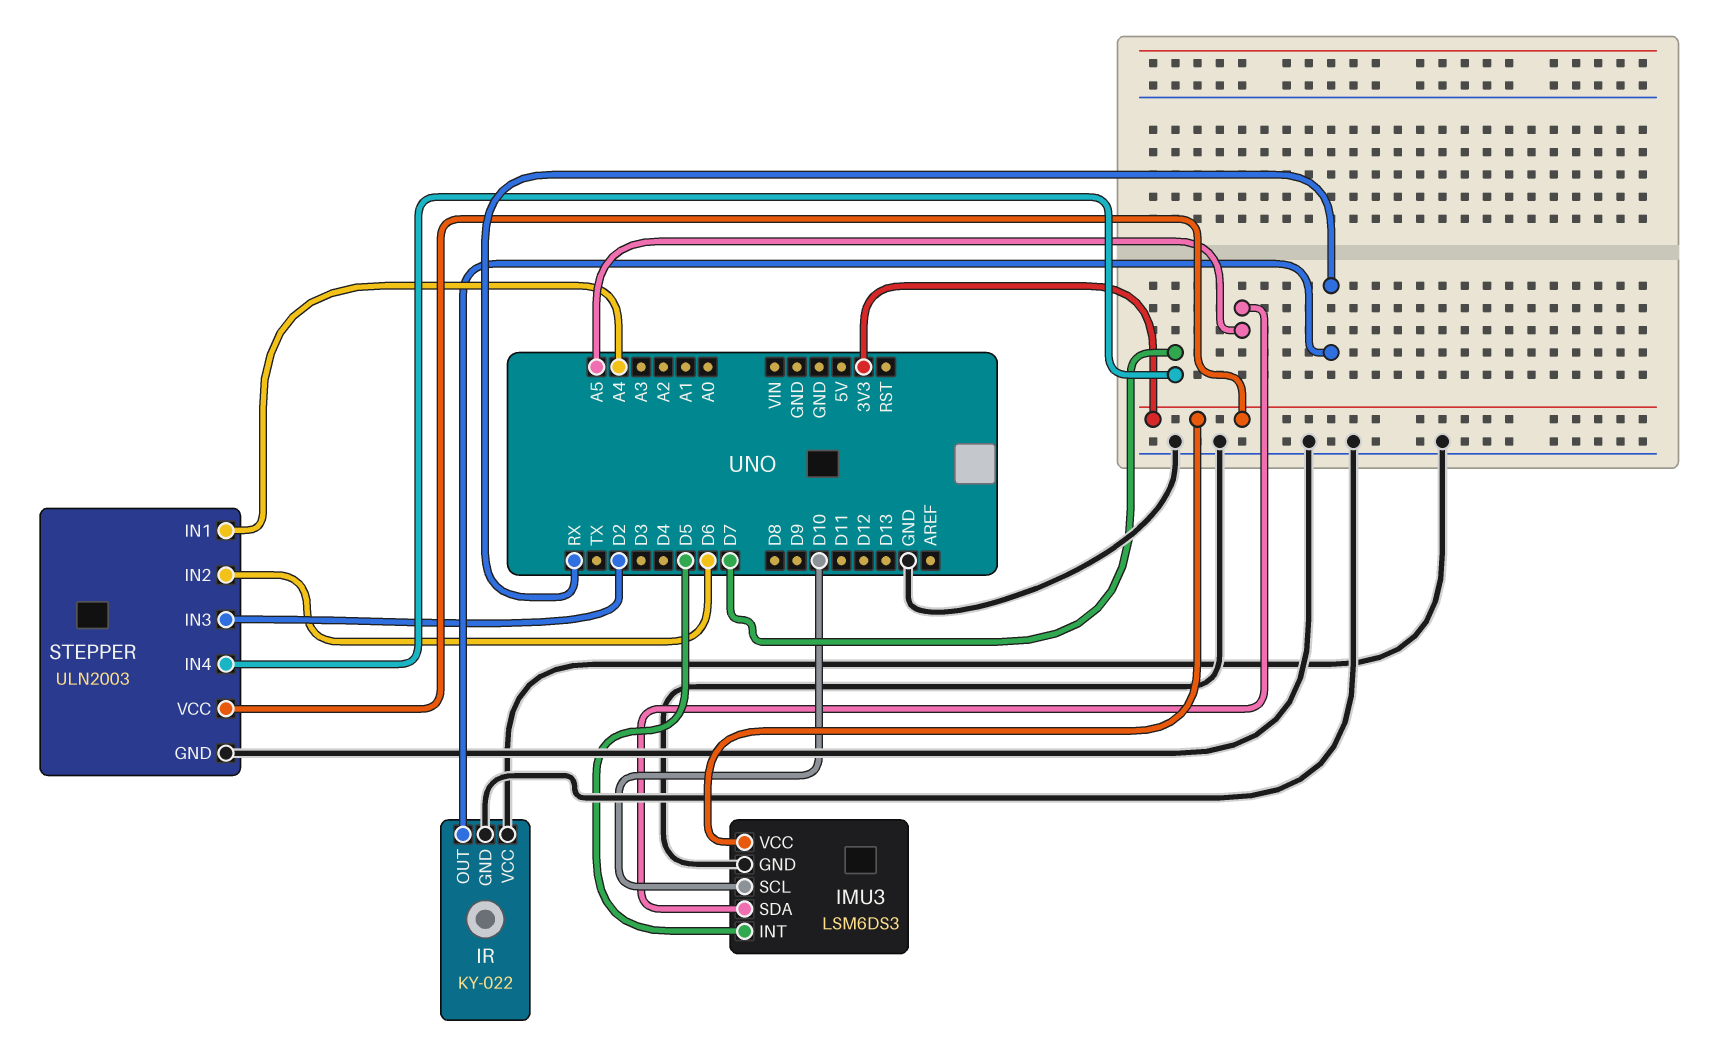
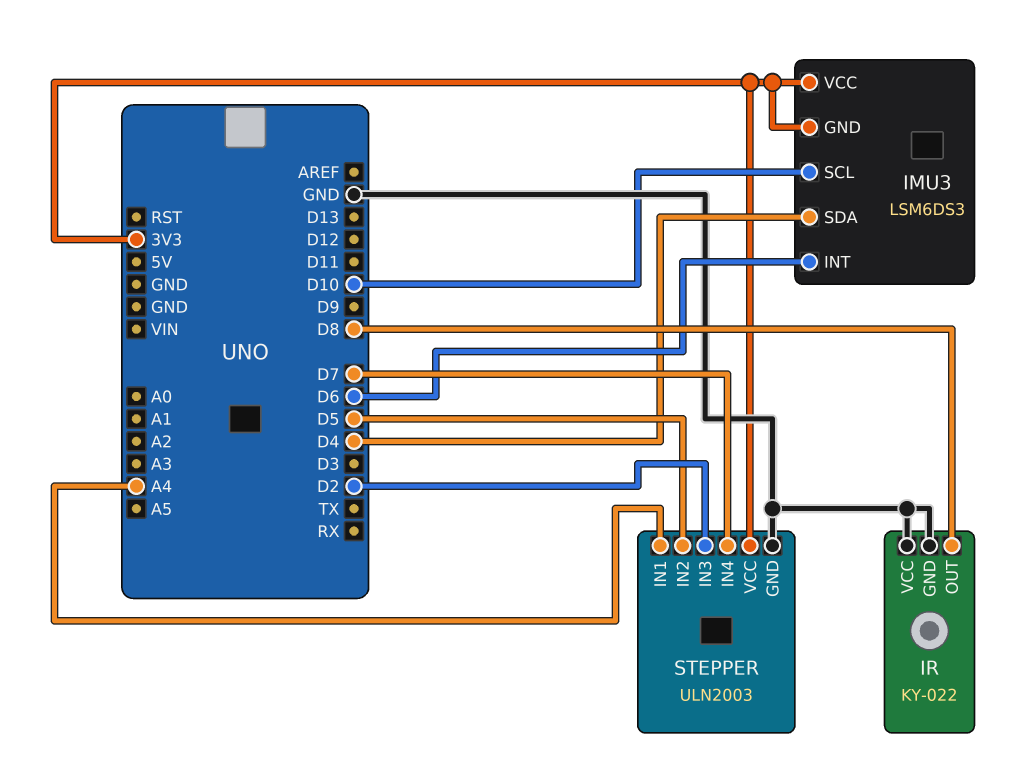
IMU3 pin GND: GND -> 3V3
IMU3 pin INT: D5 -> D6
IMU3 pin SDA: A5 -> D4
IR pin OUT: RX -> D8
STEPPER pin IN2: D6 -> D5

